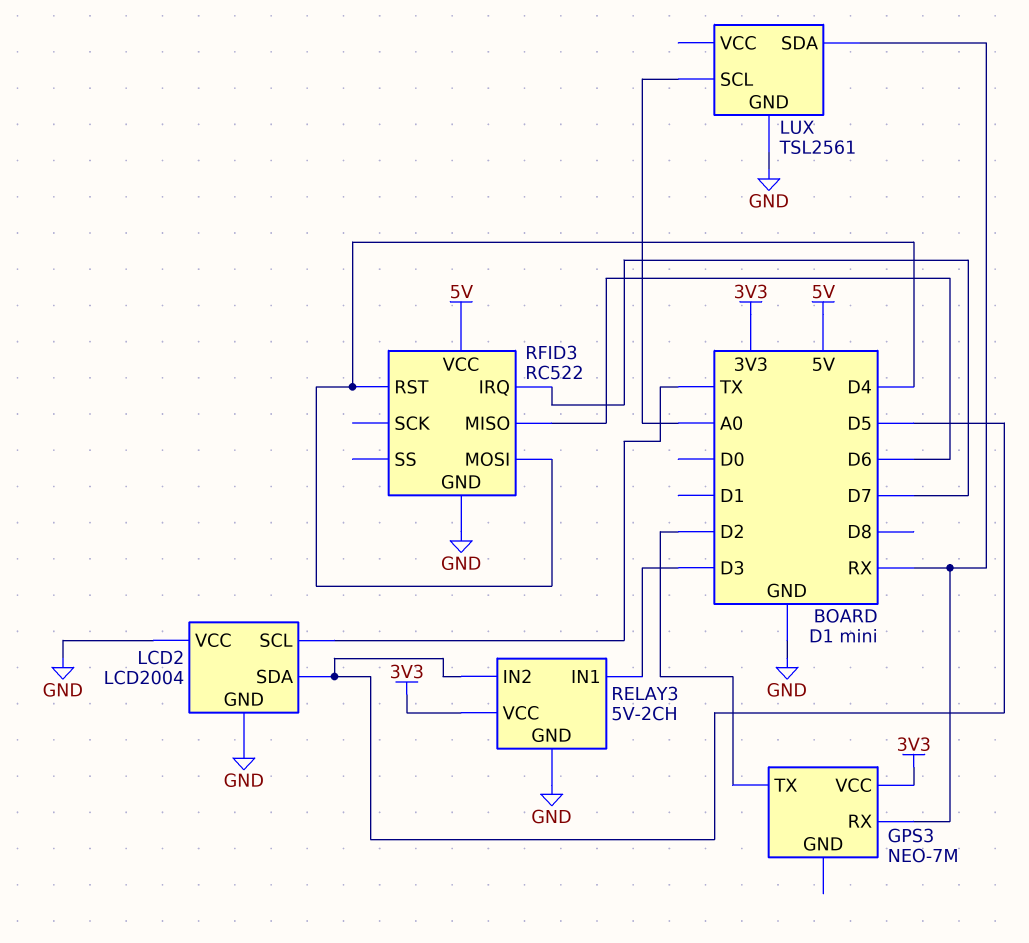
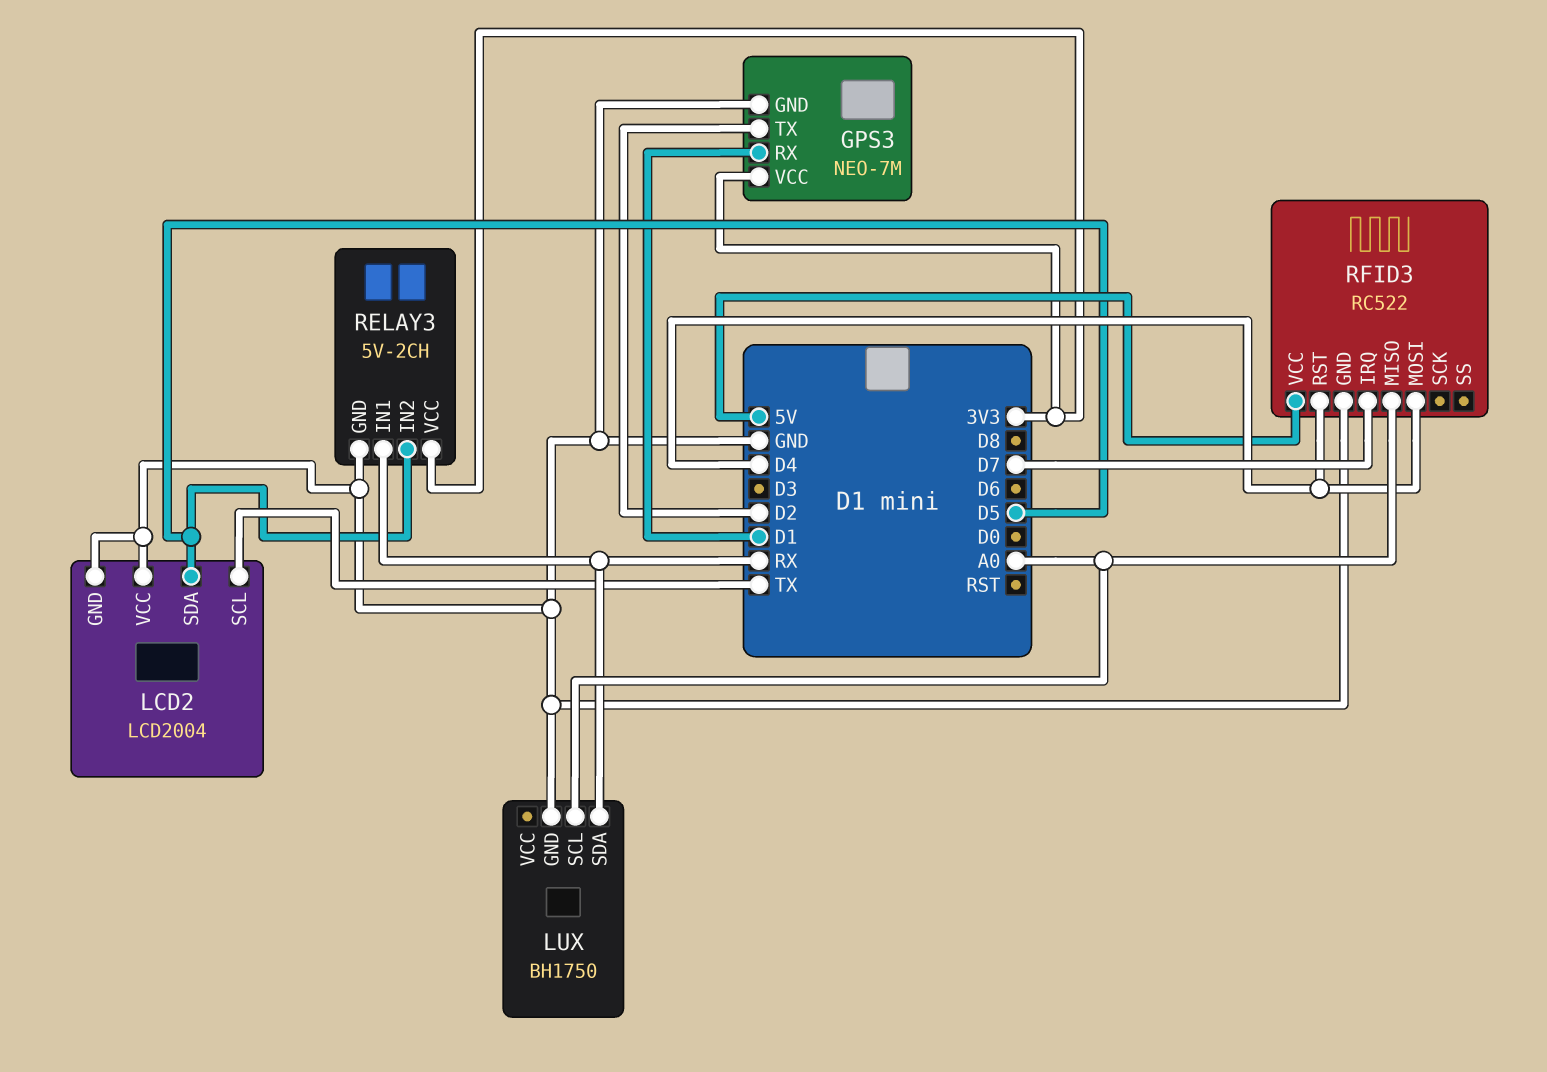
GPS3 pin GND: none -> GND
GPS3 pin RX: RX -> D1
LUX: TSL2561 -> BH1750
RELAY3 pin IN1: D3 -> RX
RFID3 pin MISO: D6 -> A0

